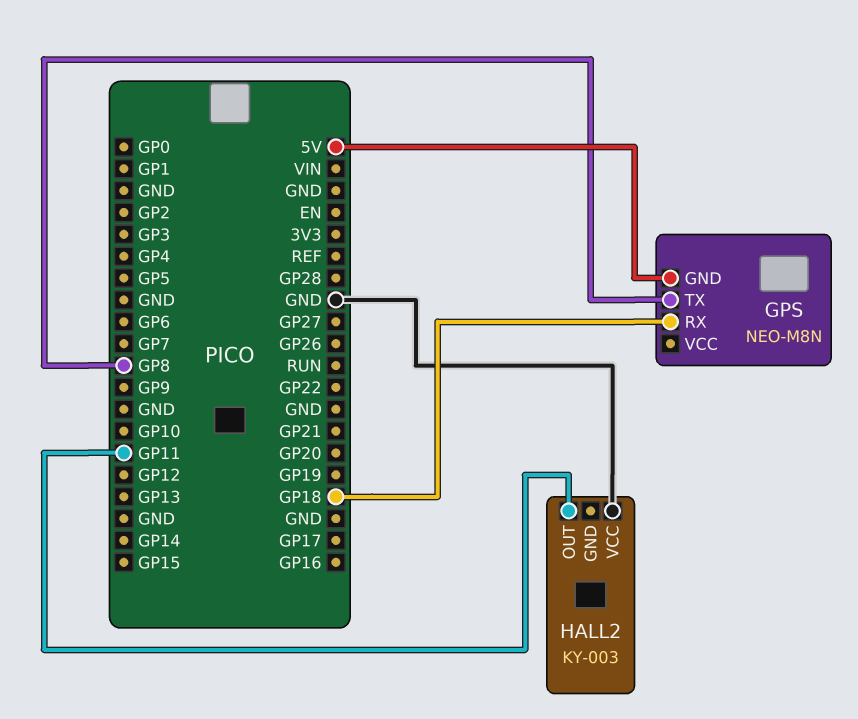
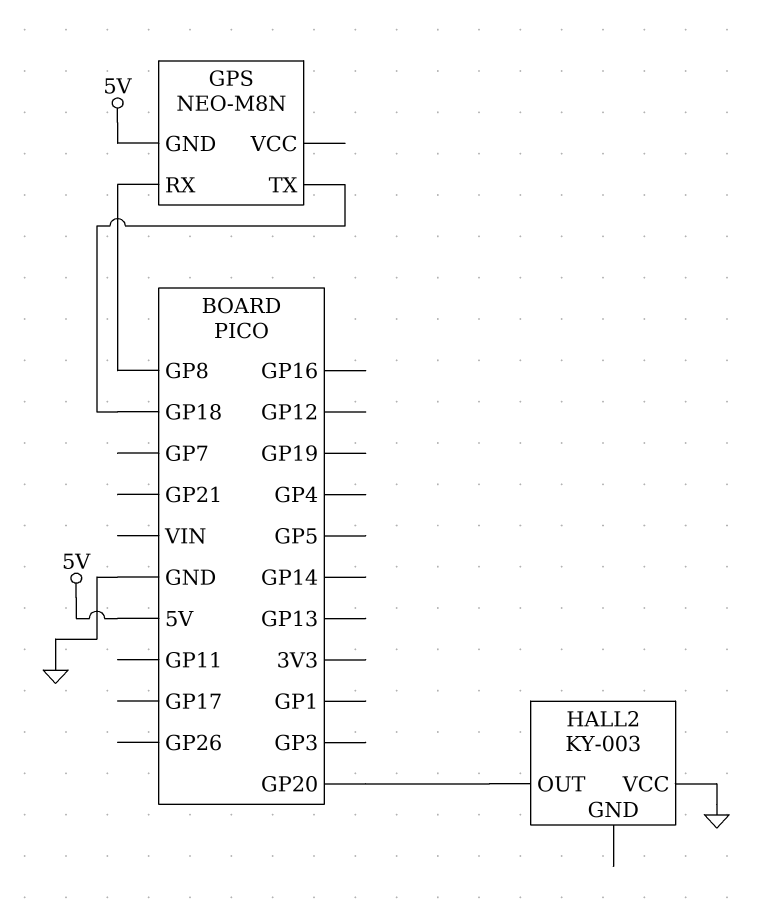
GPS pin RX: GP18 -> GP8
GPS pin TX: GP8 -> GP18
HALL2 pin OUT: GP11 -> GP20

